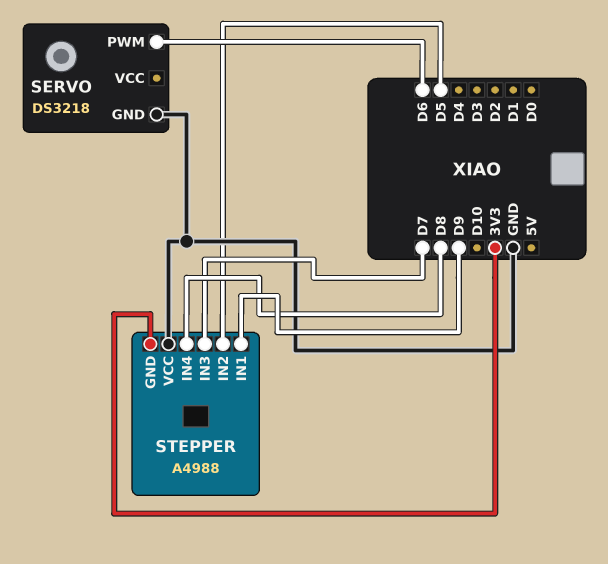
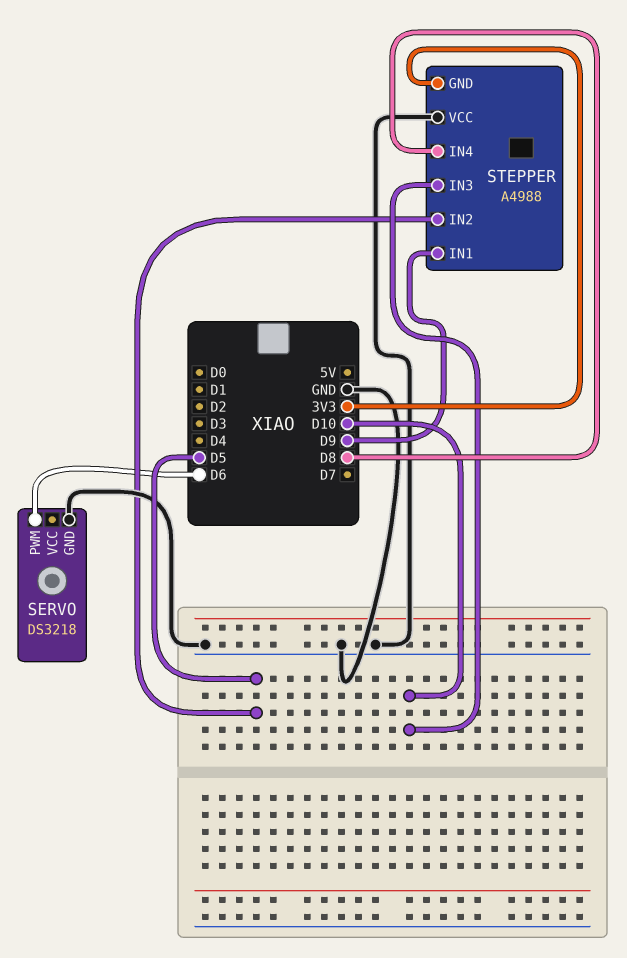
STEPPER pin IN3: D7 -> D10

